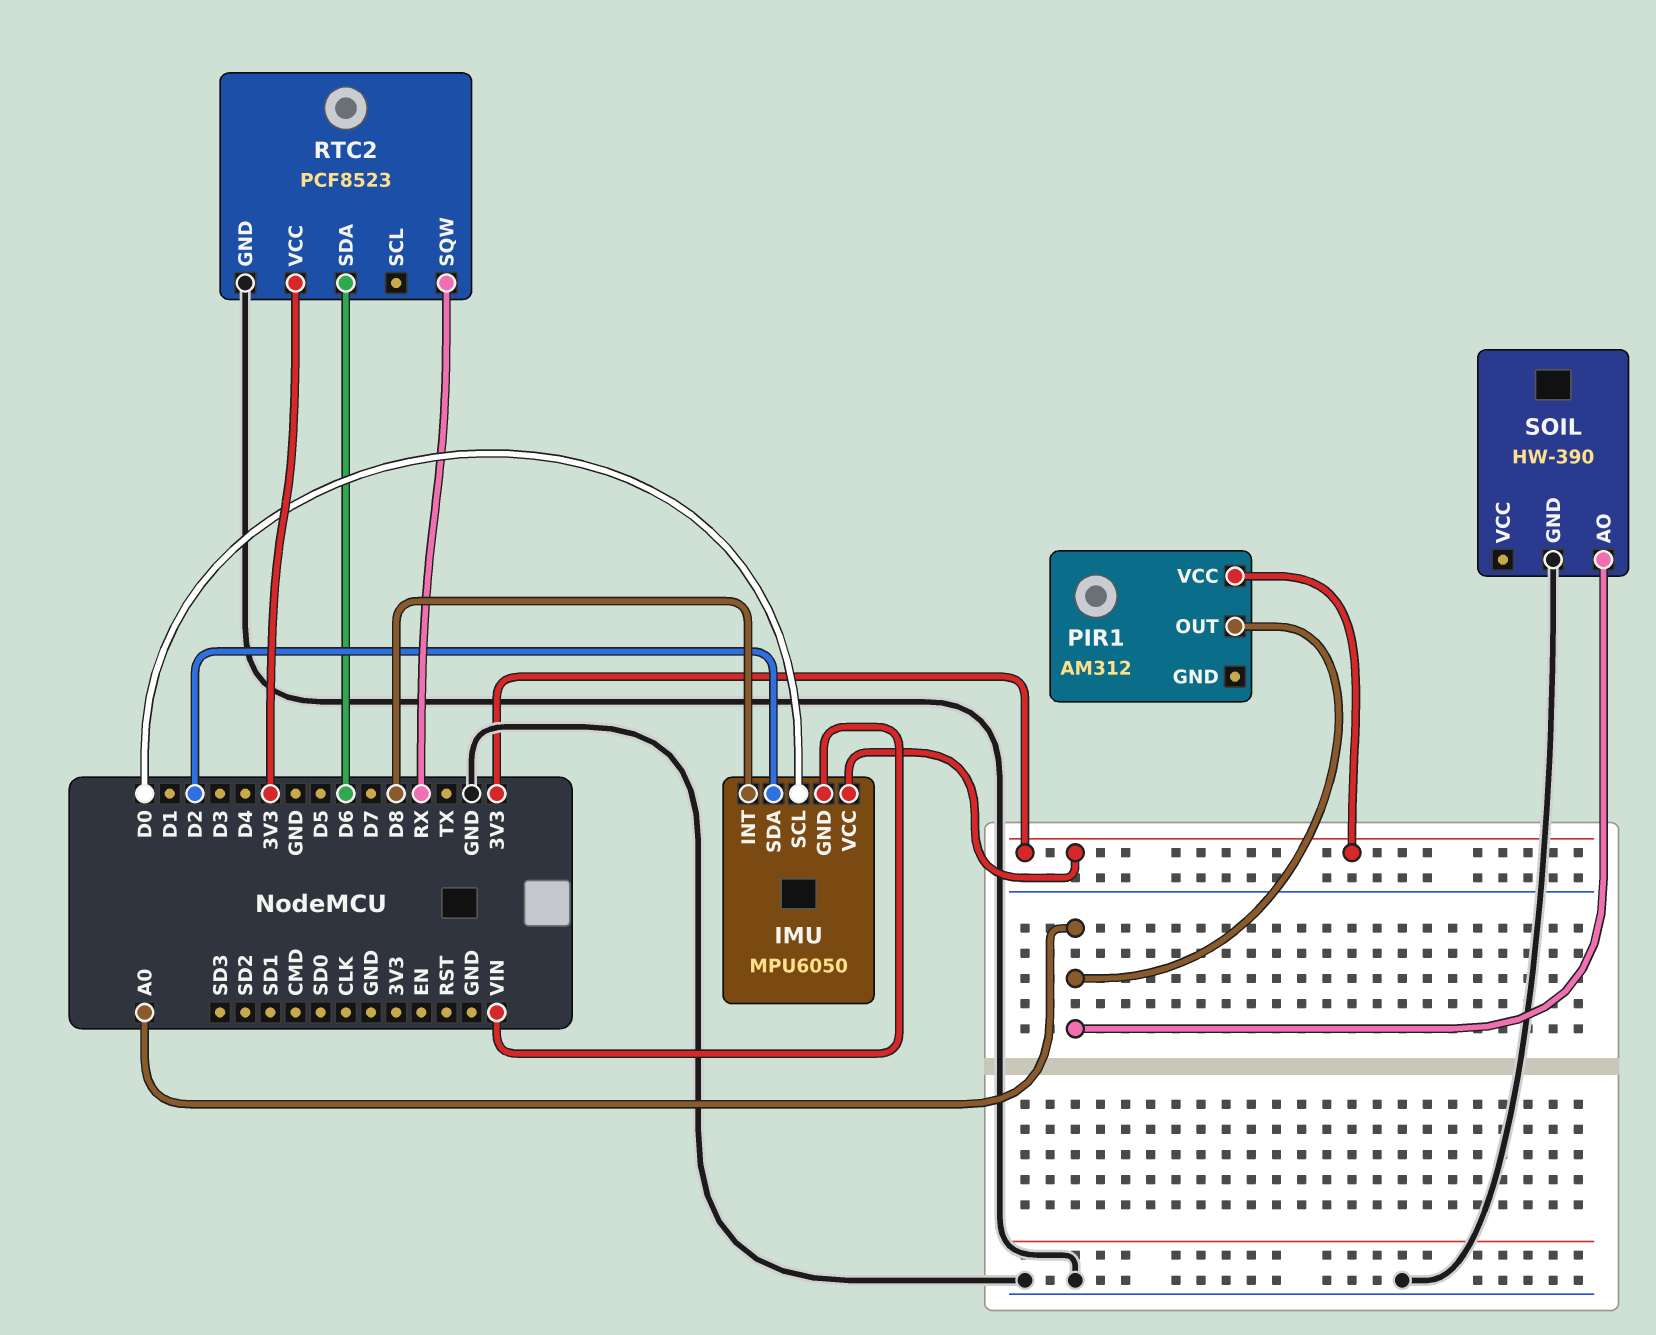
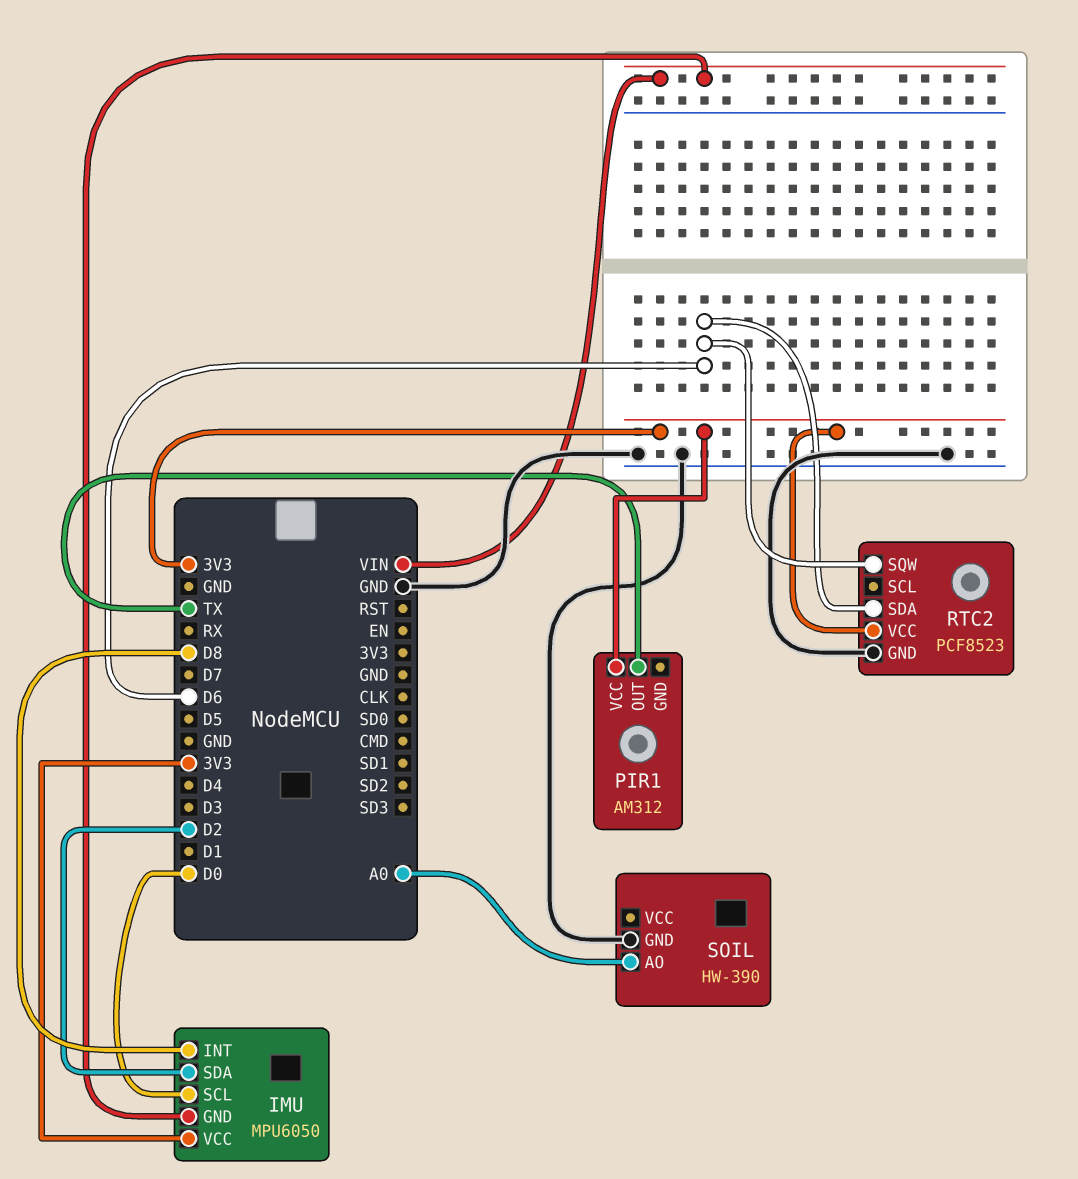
PIR1 pin OUT: A0 -> TX
RTC2 pin SQW: RX -> D6

